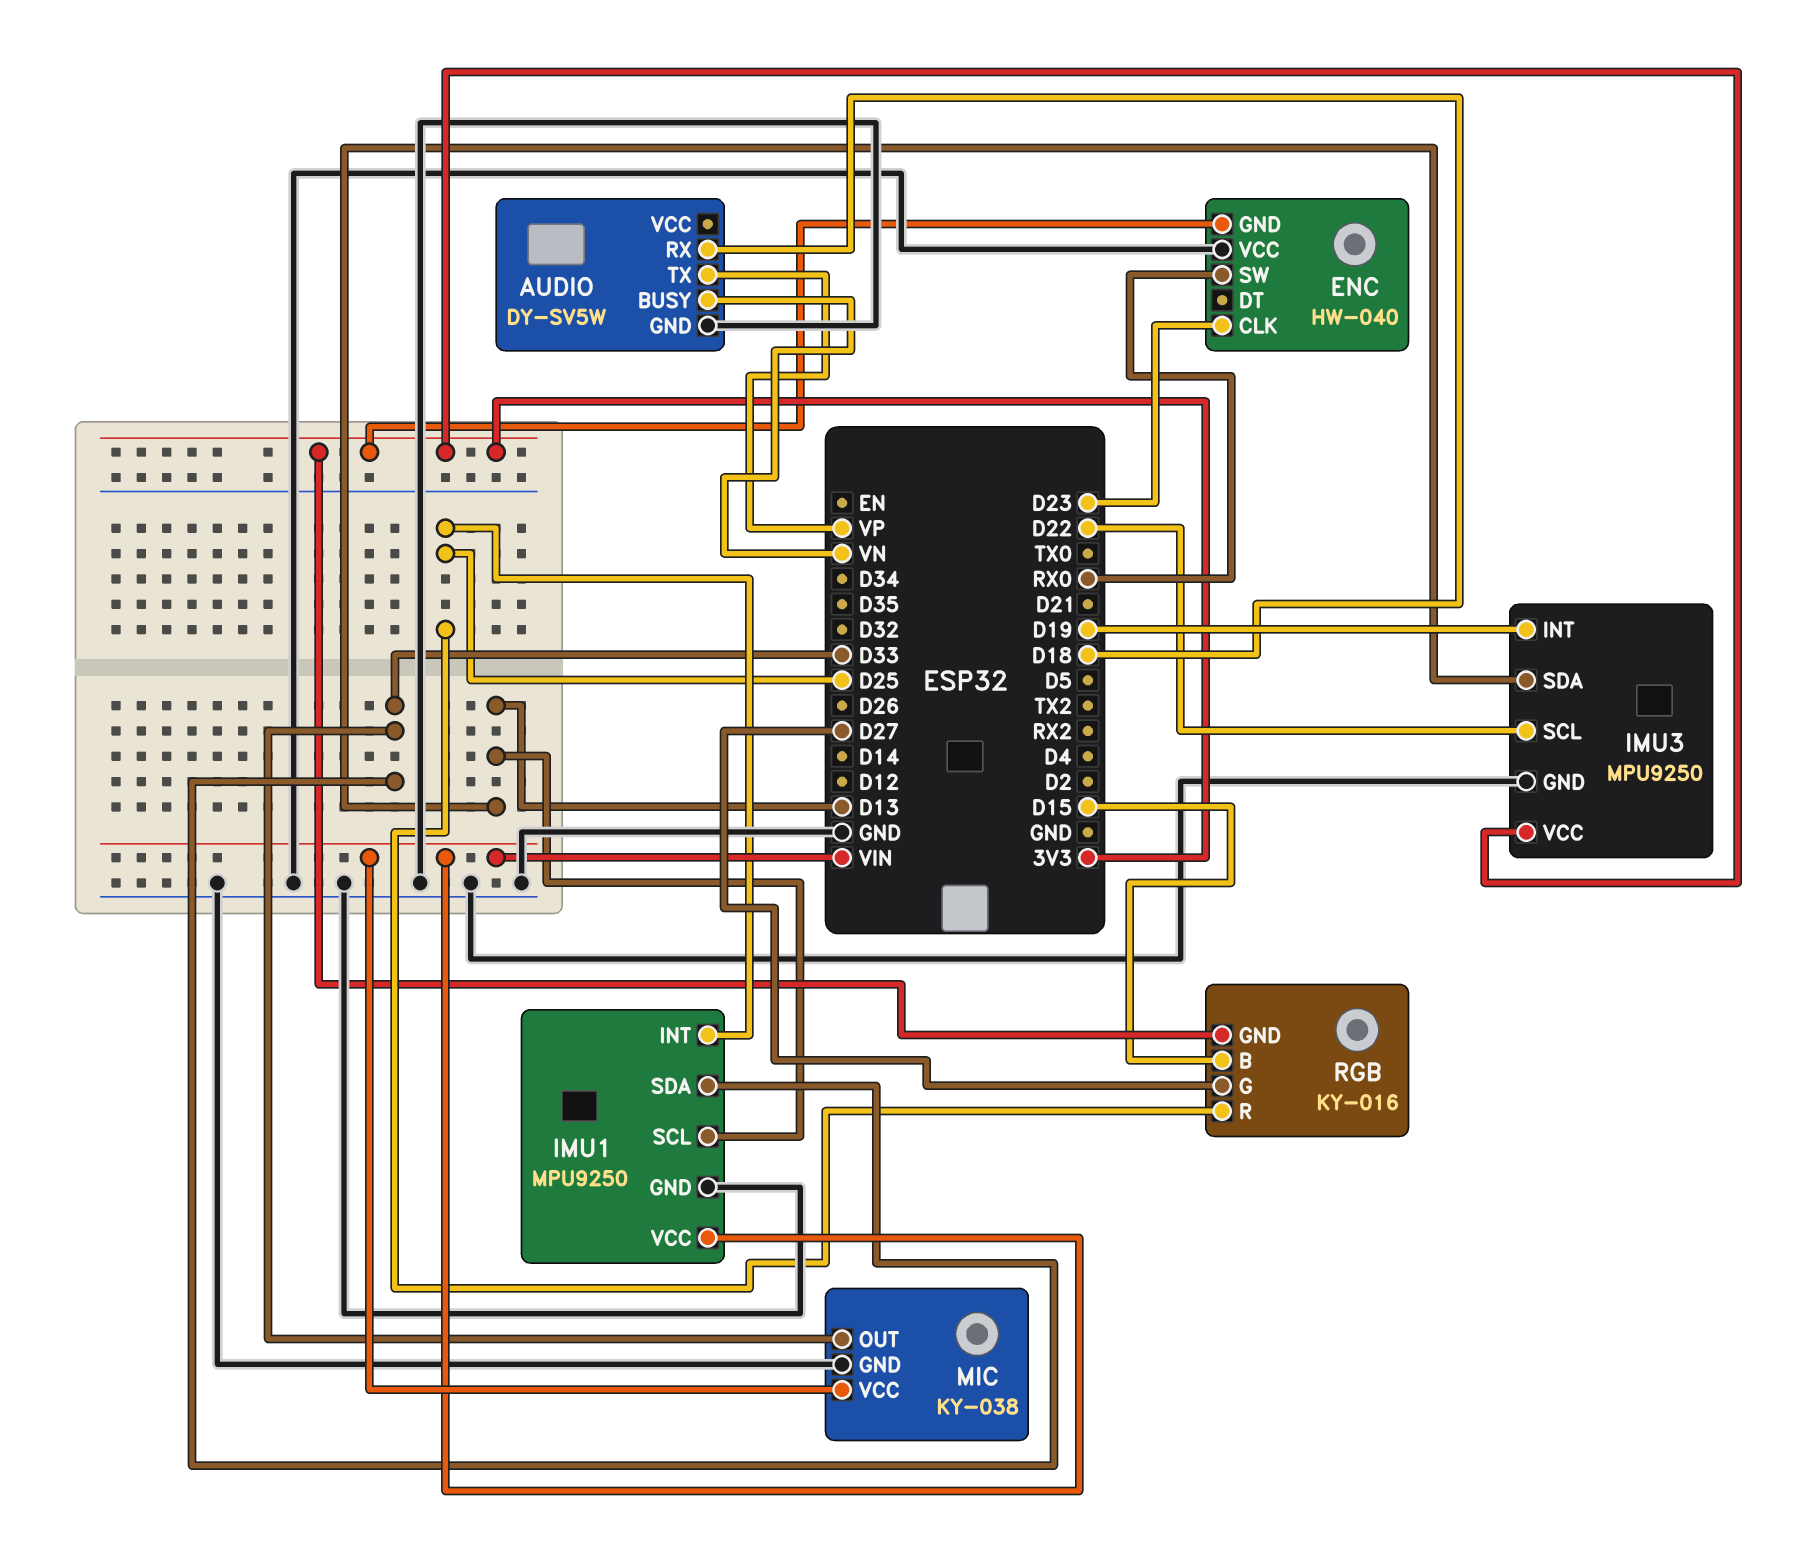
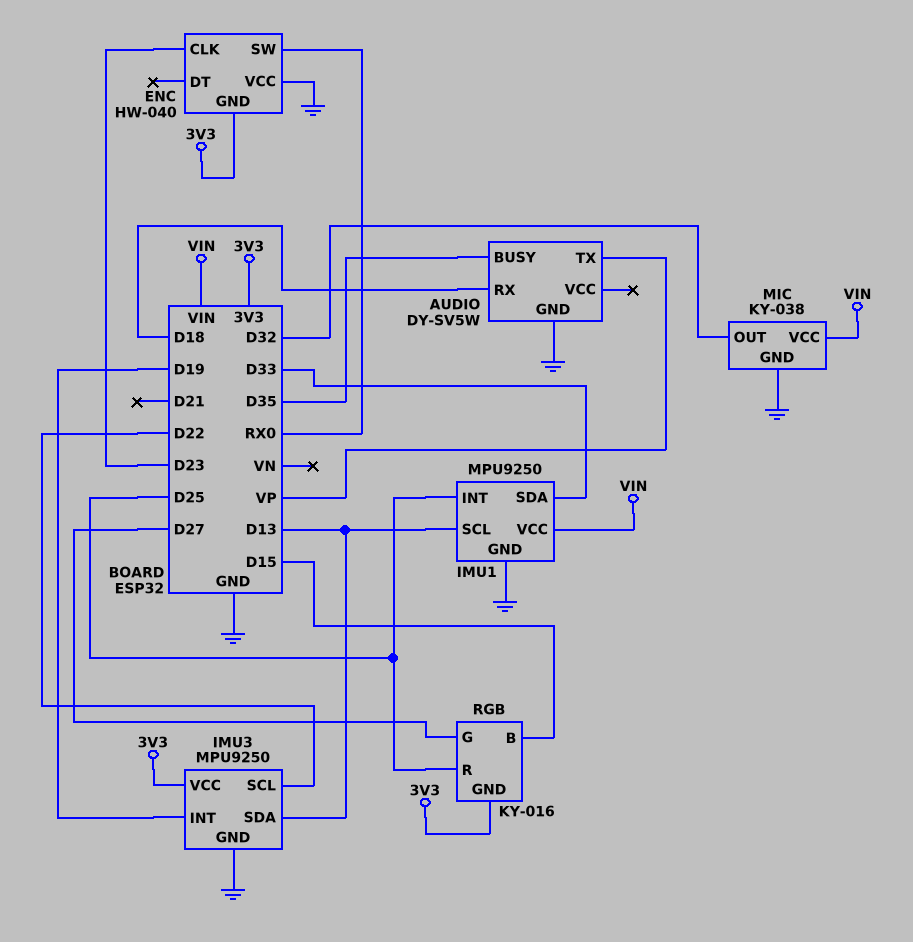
AUDIO pin BUSY: VN -> D35
MIC pin OUT: D33 -> D32

